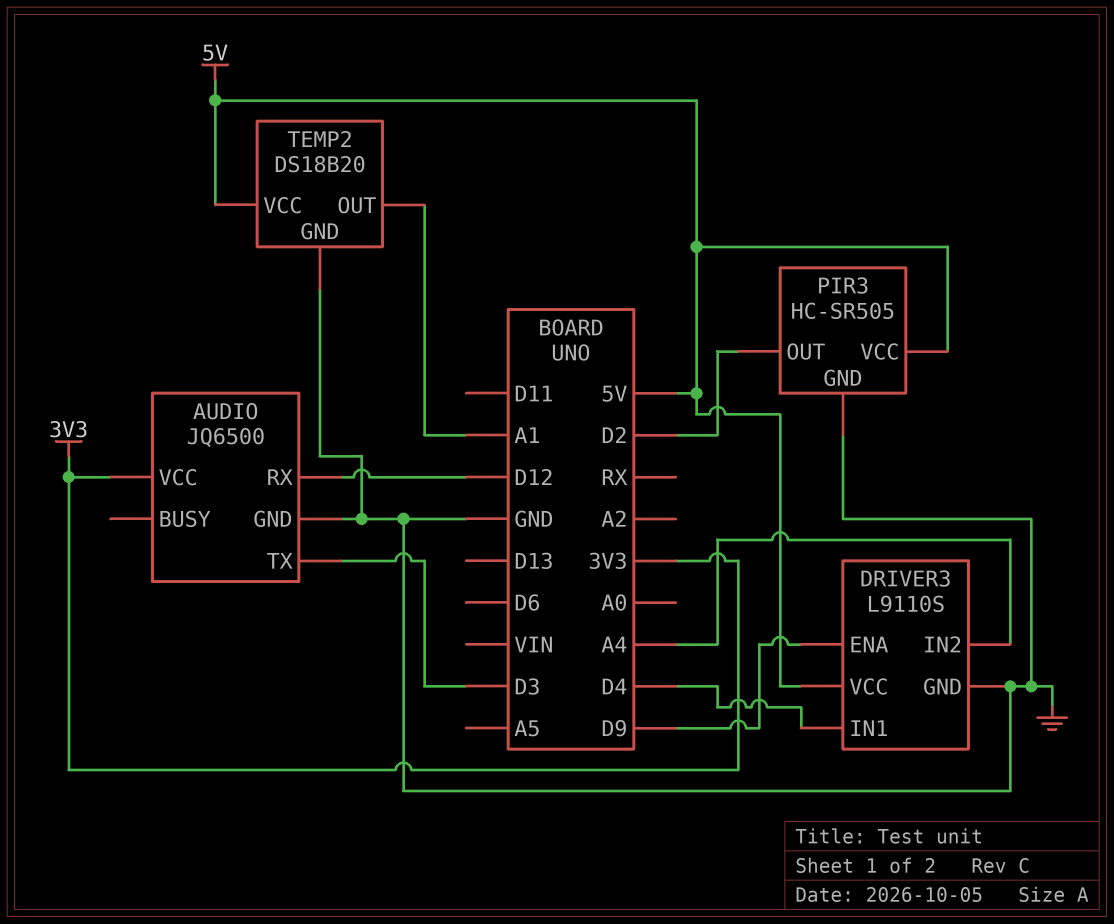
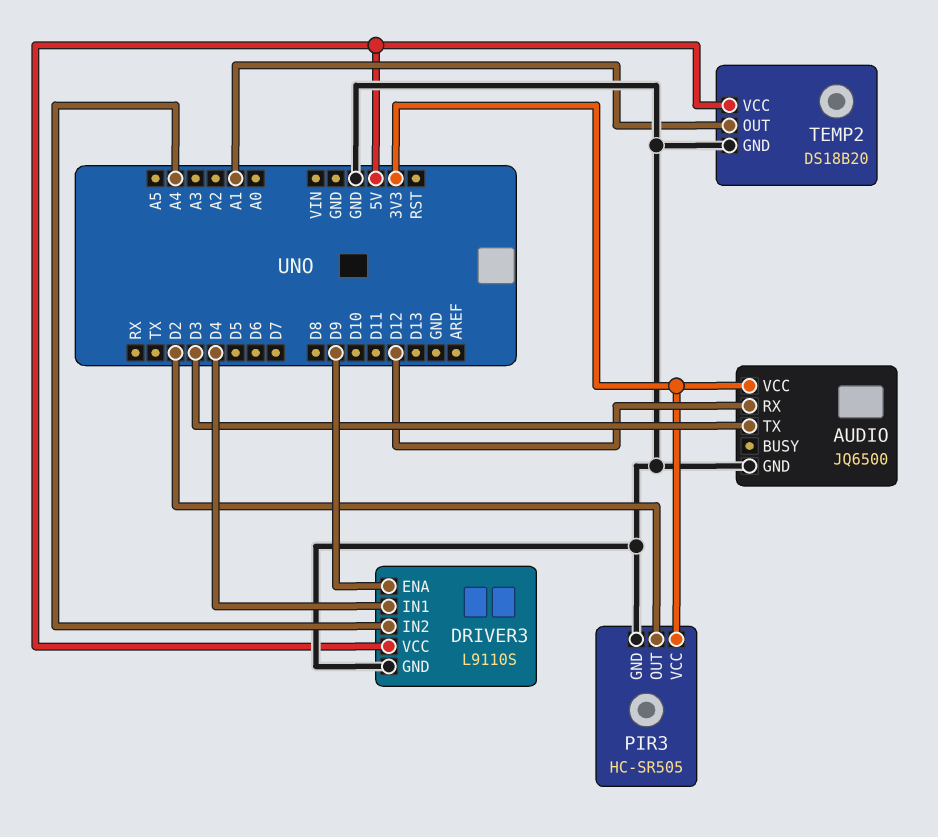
PIR3 pin VCC: 5V -> 3V3

